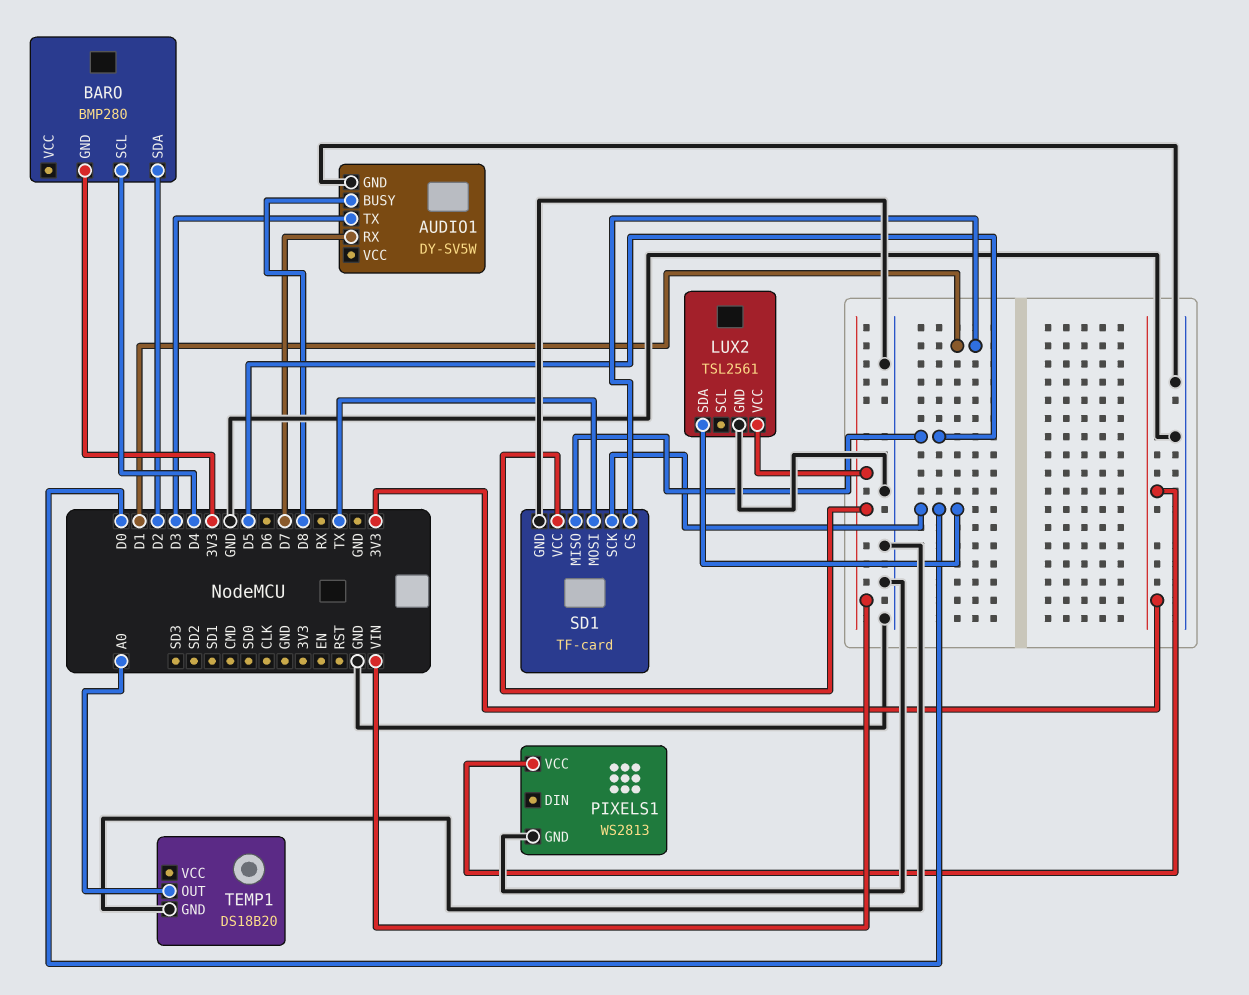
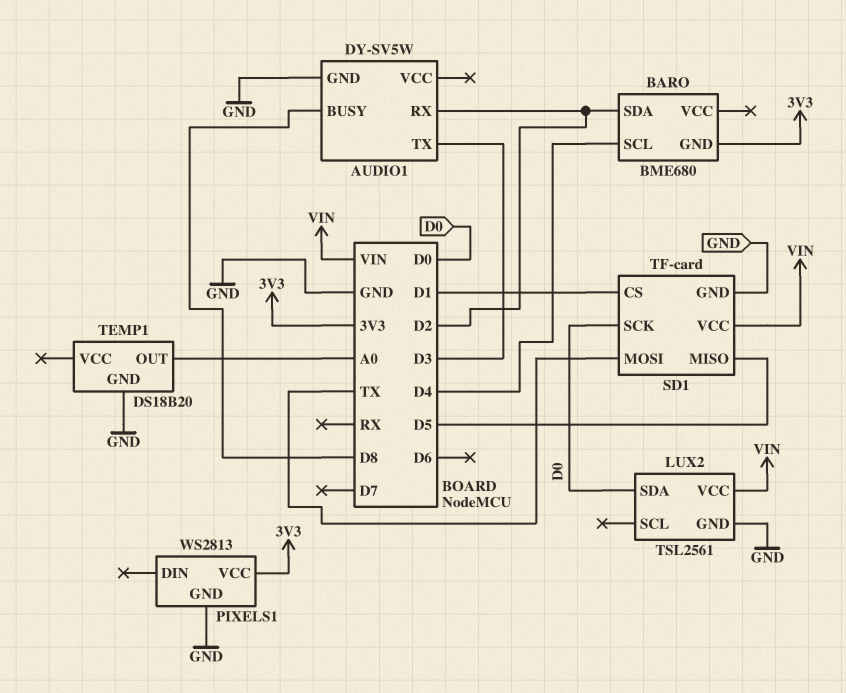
AUDIO1 pin RX: D7 -> D2
BARO: BMP280 -> BME680

